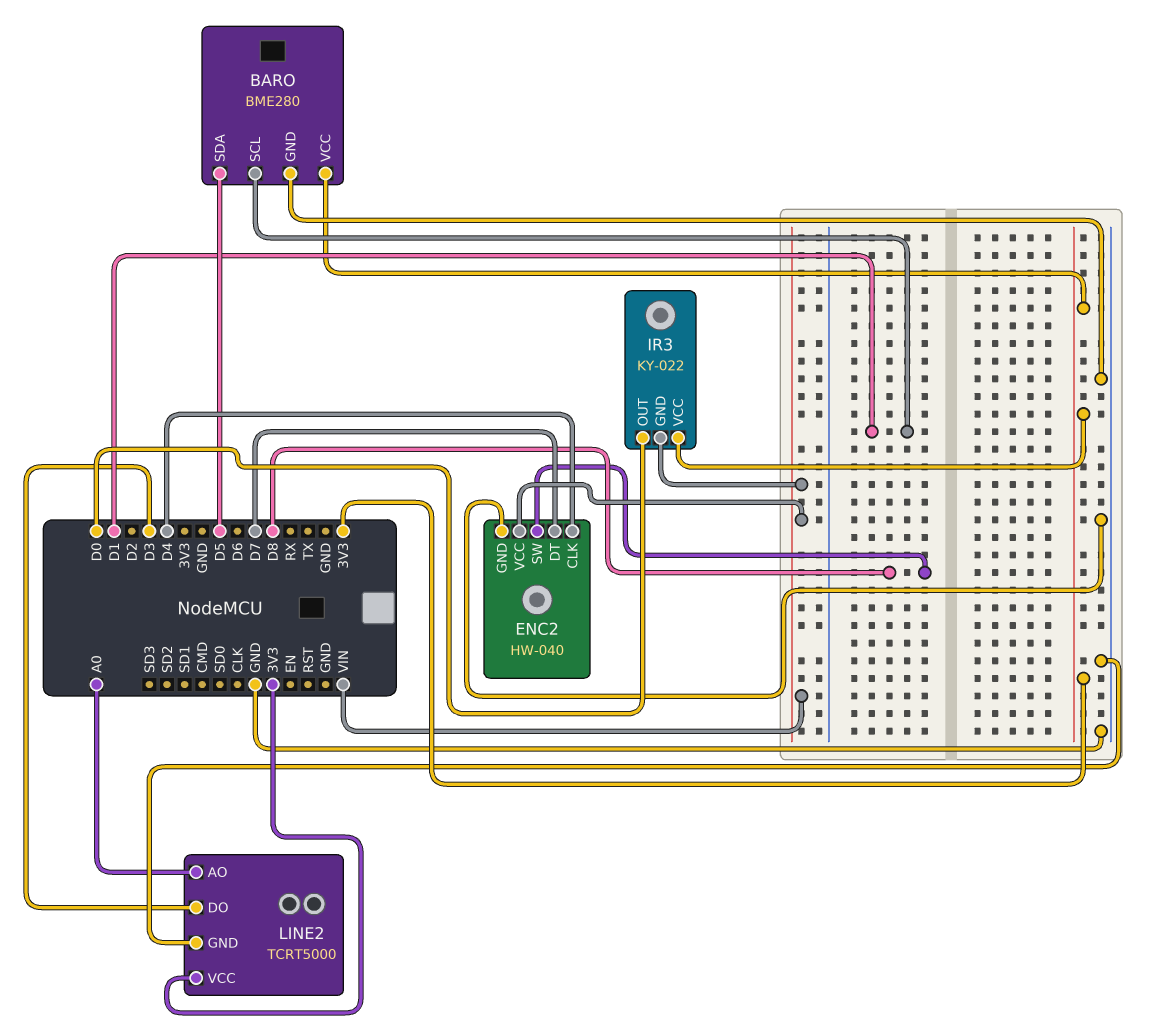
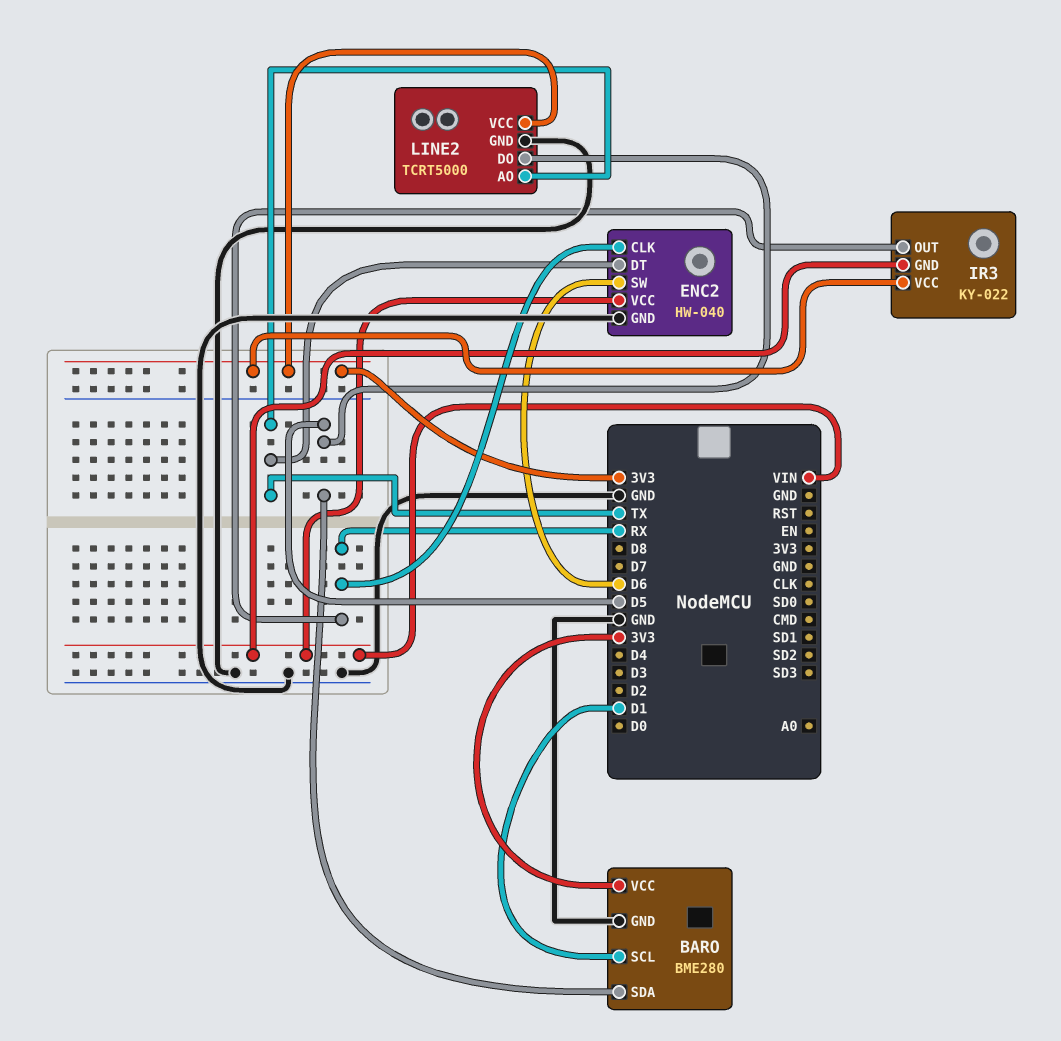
ENC2 pin CLK: D4 -> RX
ENC2 pin DT: D7 -> TX
ENC2 pin SW: D8 -> D6
IR3 pin OUT: D0 -> RX
LINE2 pin AO: A0 -> TX
LINE2 pin DO: D3 -> D5

